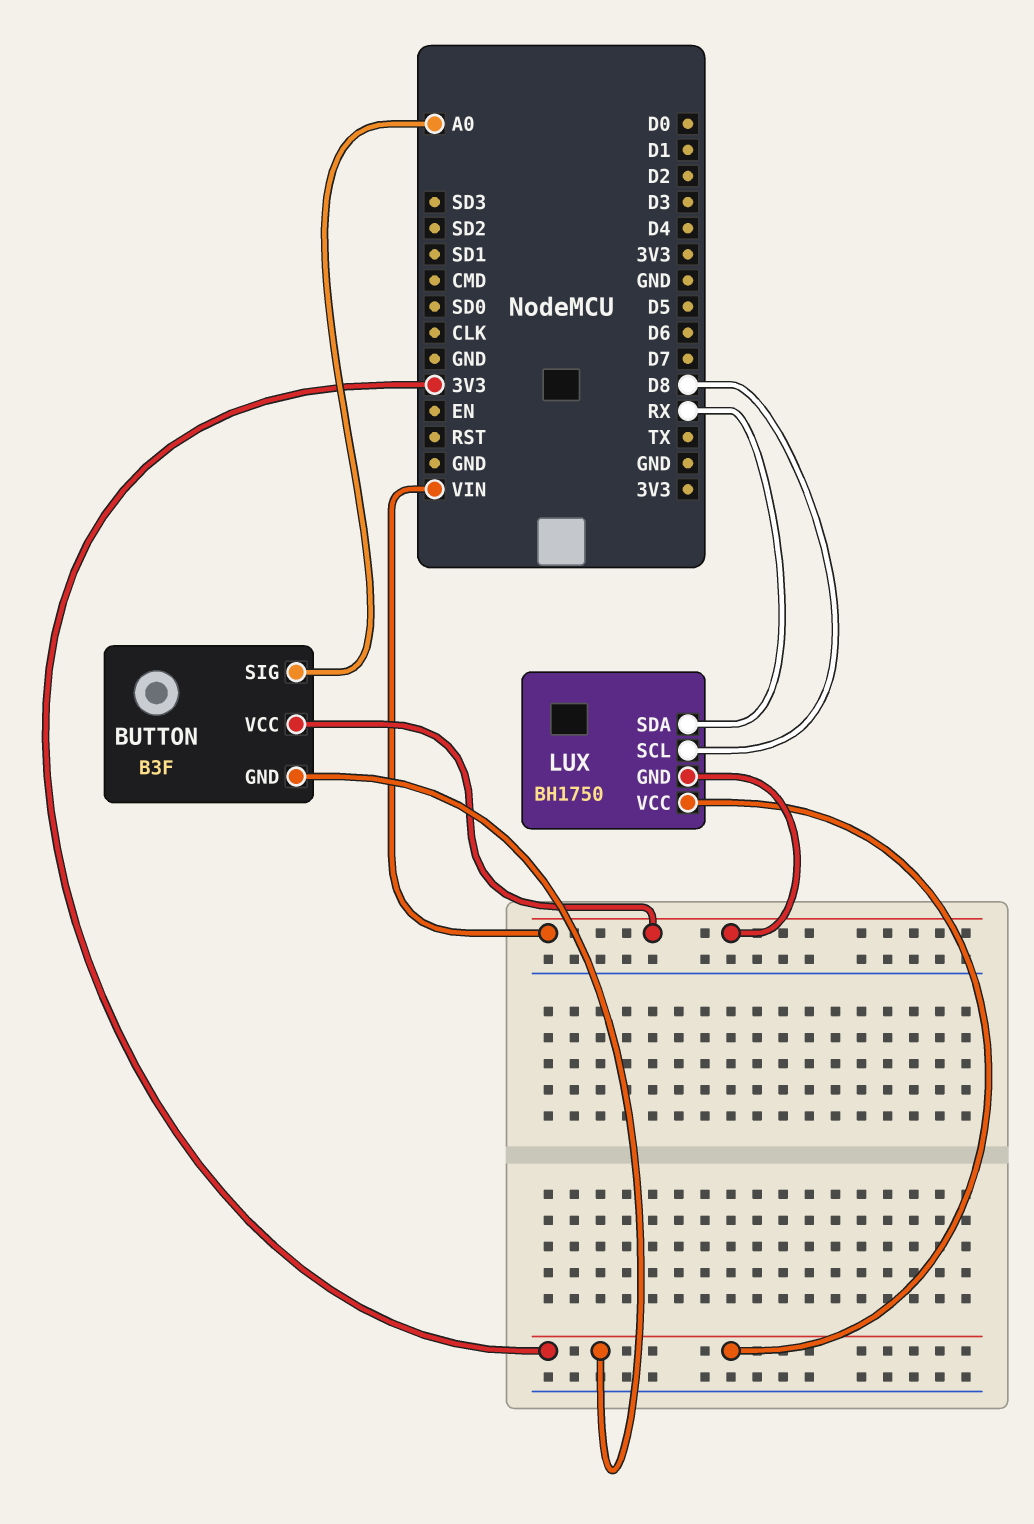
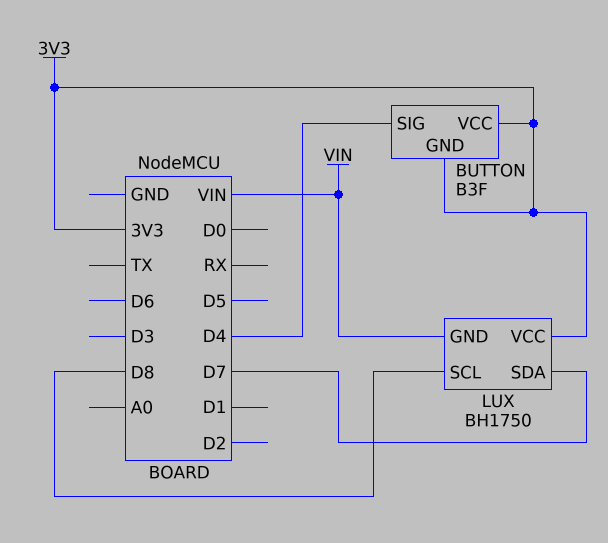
BUTTON pin SIG: A0 -> D4
BUTTON pin VCC: VIN -> 3V3
LUX pin SDA: RX -> D7

